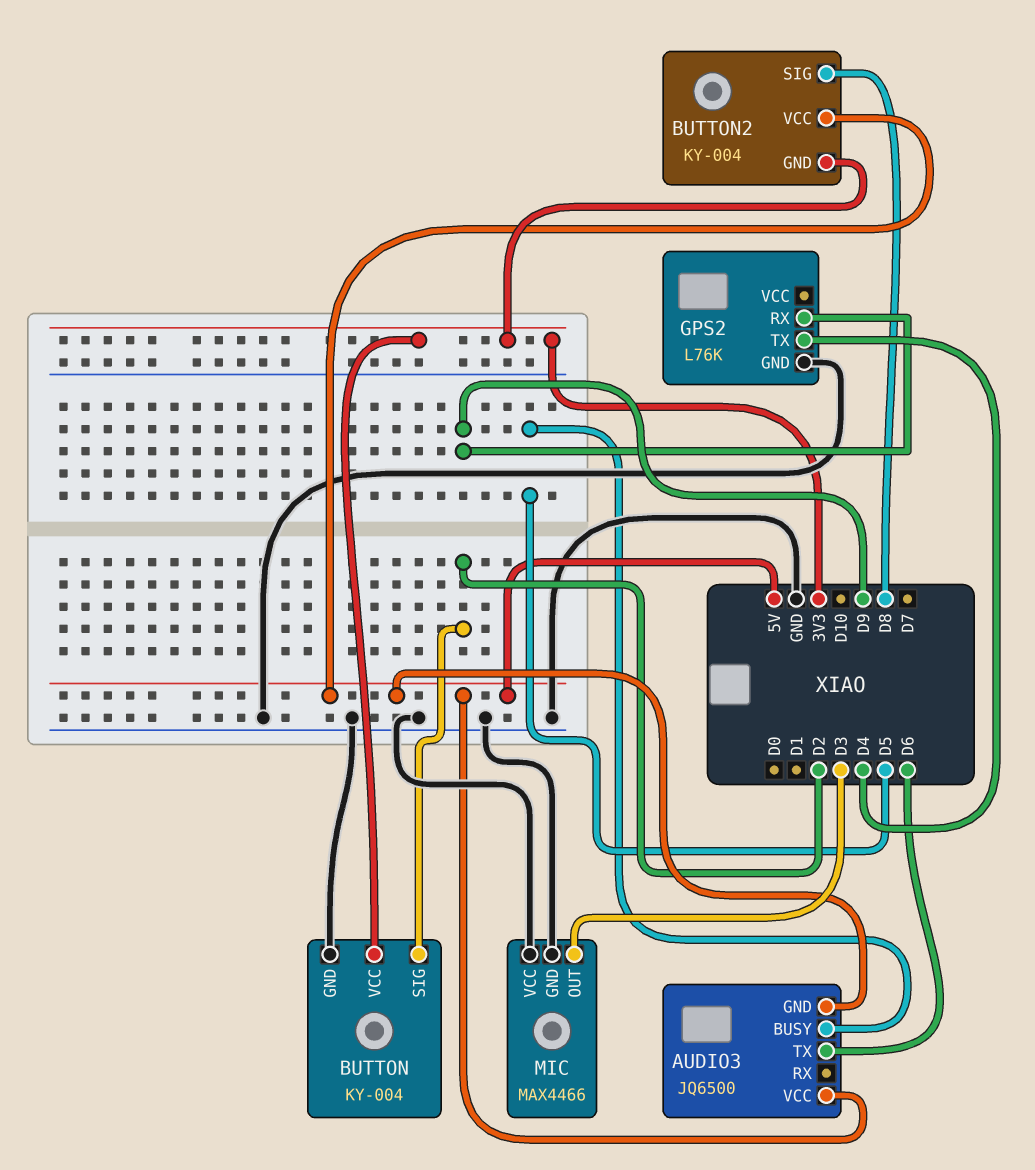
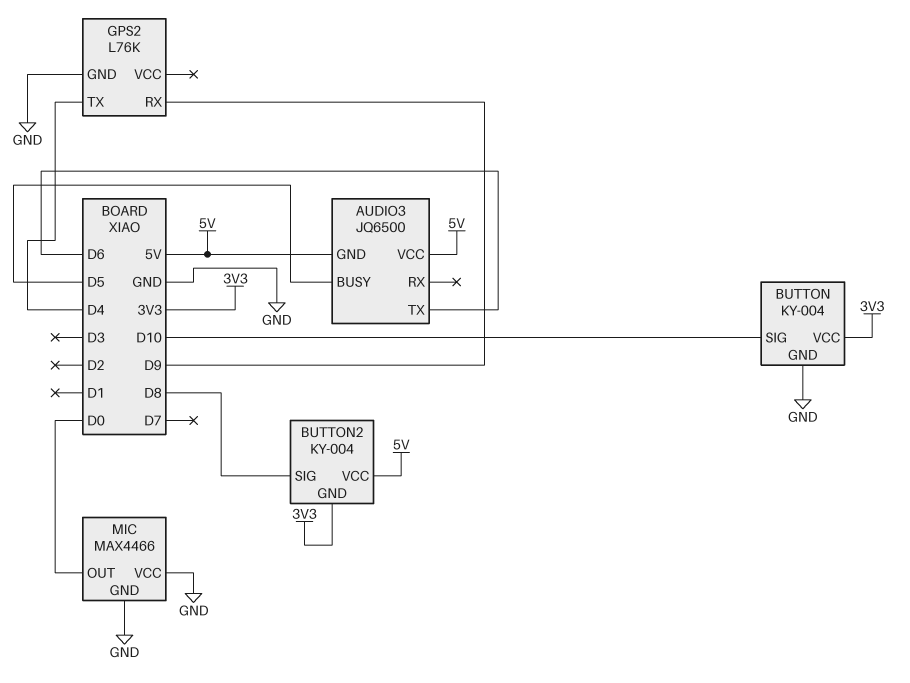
BUTTON pin SIG: D2 -> D10
MIC pin OUT: D3 -> D0

